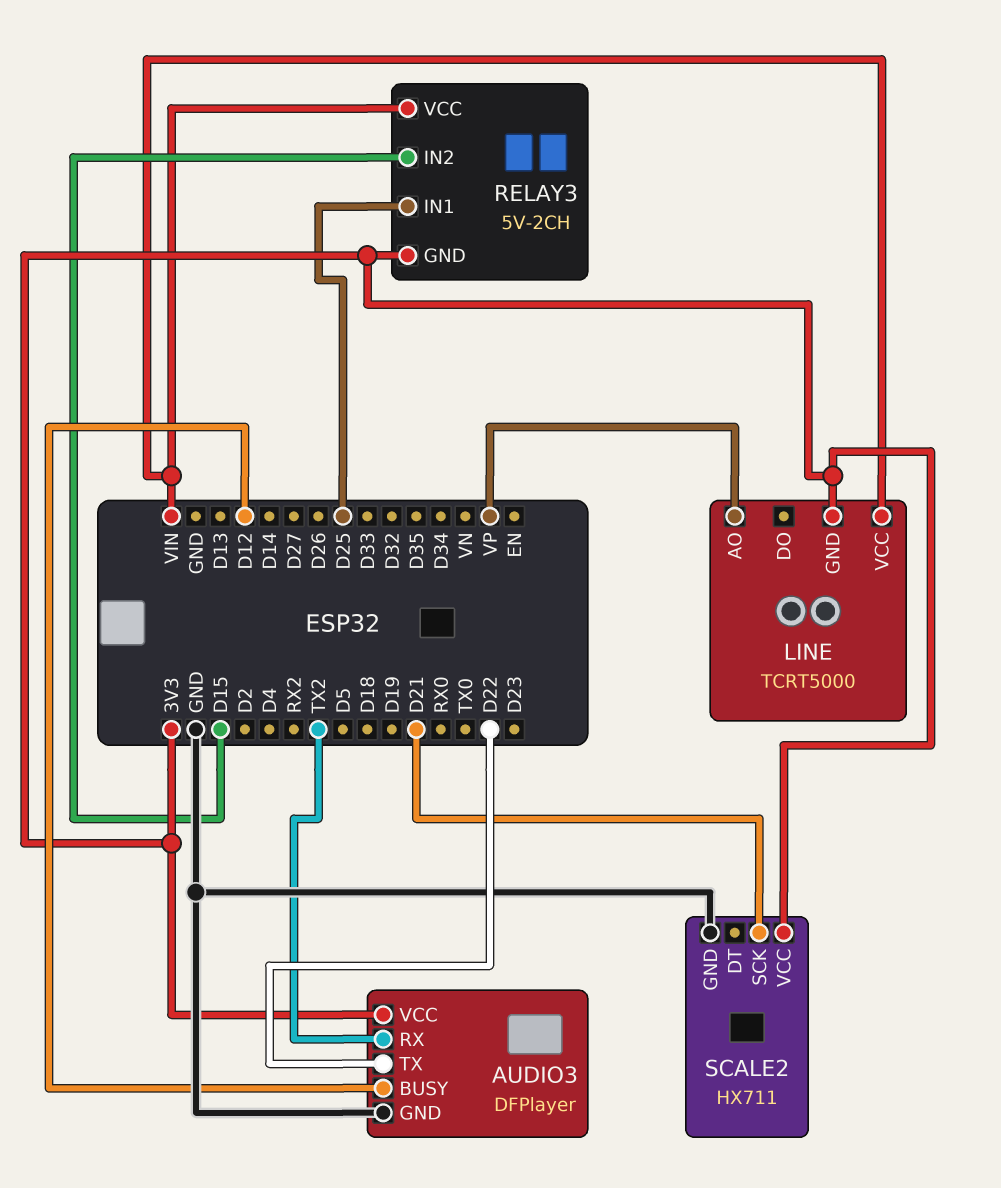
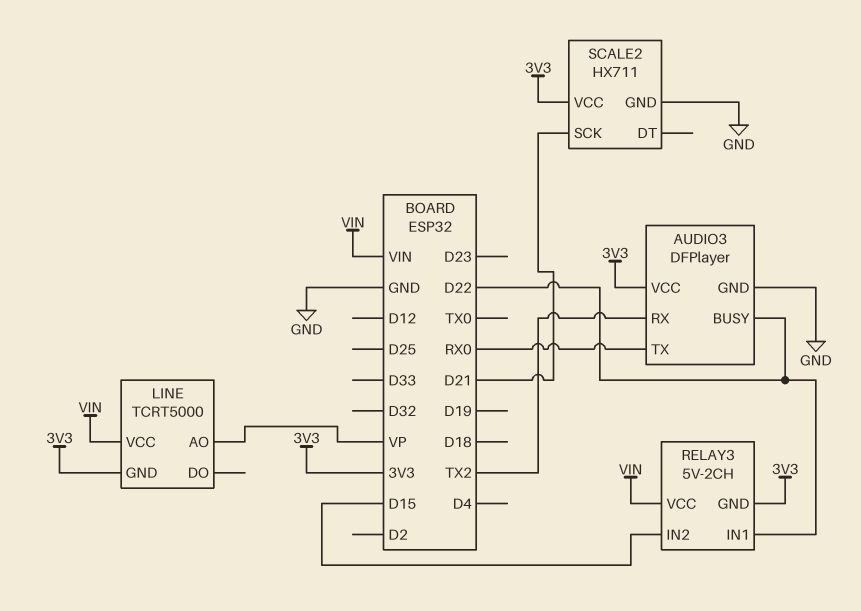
AUDIO3 pin BUSY: D12 -> D22
AUDIO3 pin TX: D22 -> RX0
RELAY3 pin IN1: D25 -> D22

